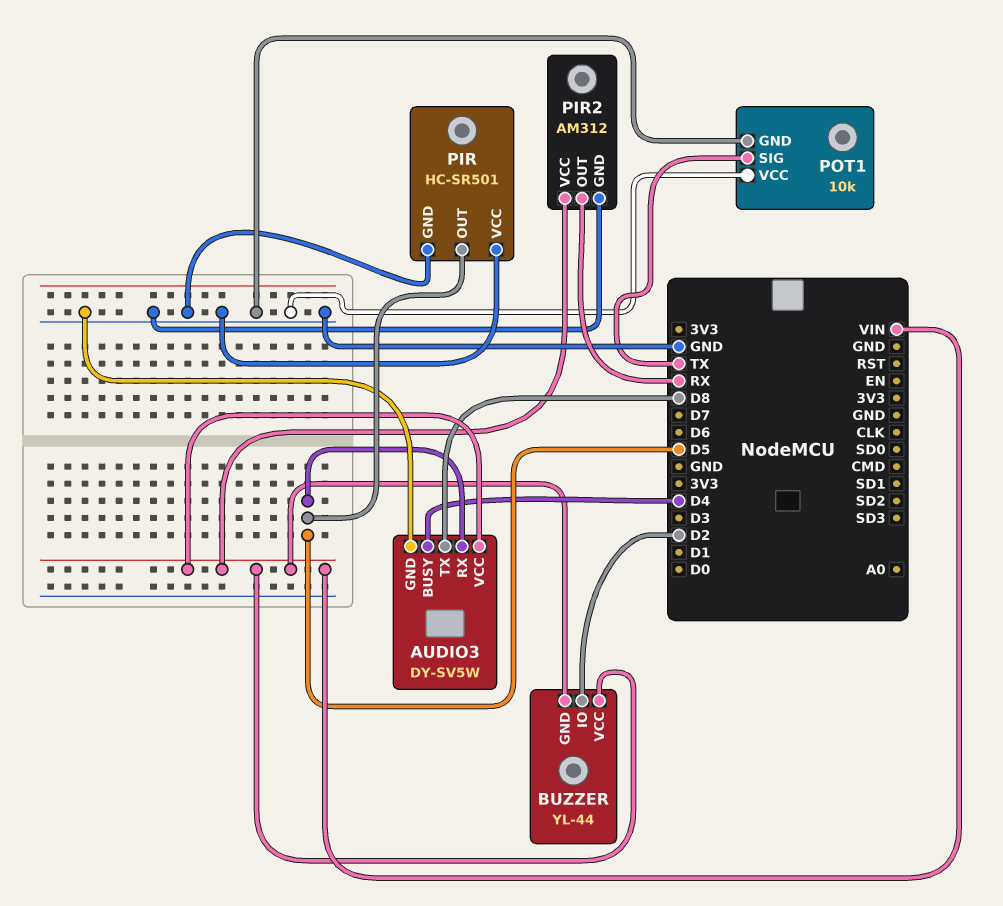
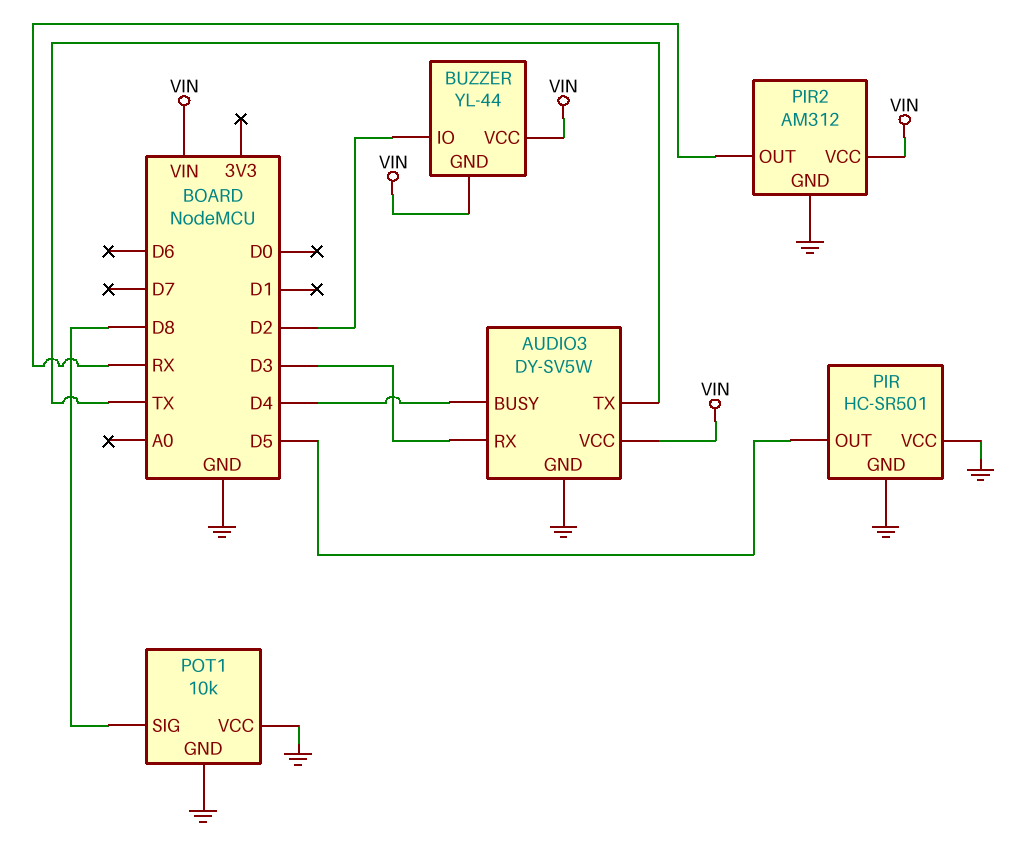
AUDIO3 pin RX: D5 -> D3
AUDIO3 pin TX: D8 -> TX
POT1 pin SIG: TX -> D8

